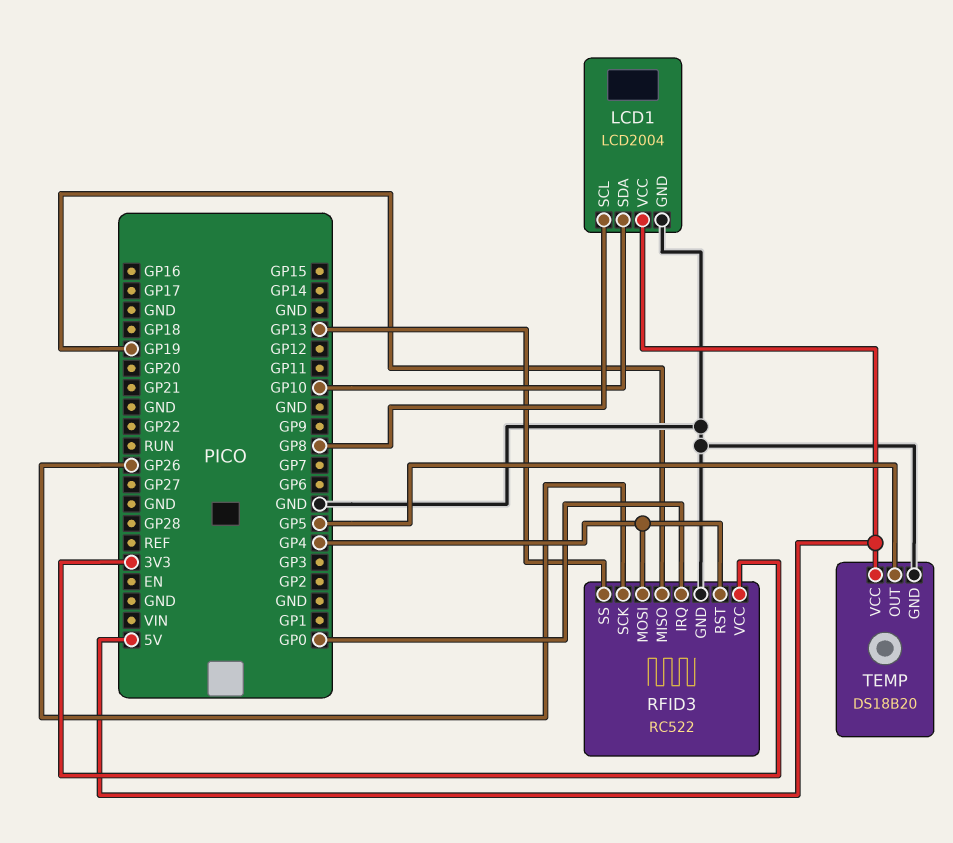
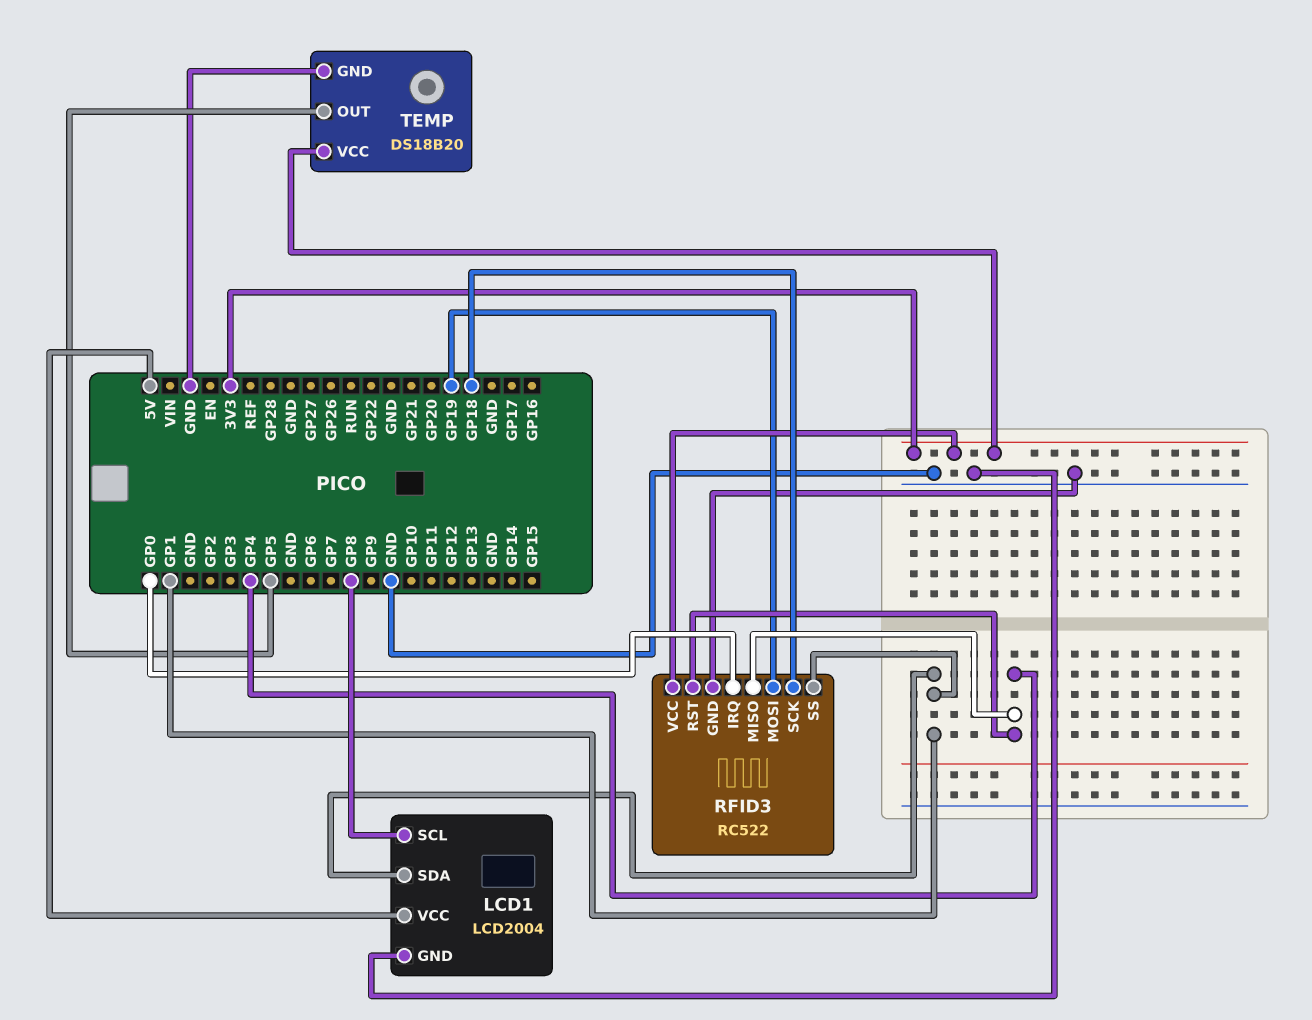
LCD1 pin SDA: GP10 -> GP1
RFID3 pin MISO: GP19 -> GP4
RFID3 pin MOSI: GP4 -> GP19
RFID3 pin SCK: GP26 -> GP18
RFID3 pin SS: GP13 -> GP1
TEMP pin VCC: 5V -> 3V3

